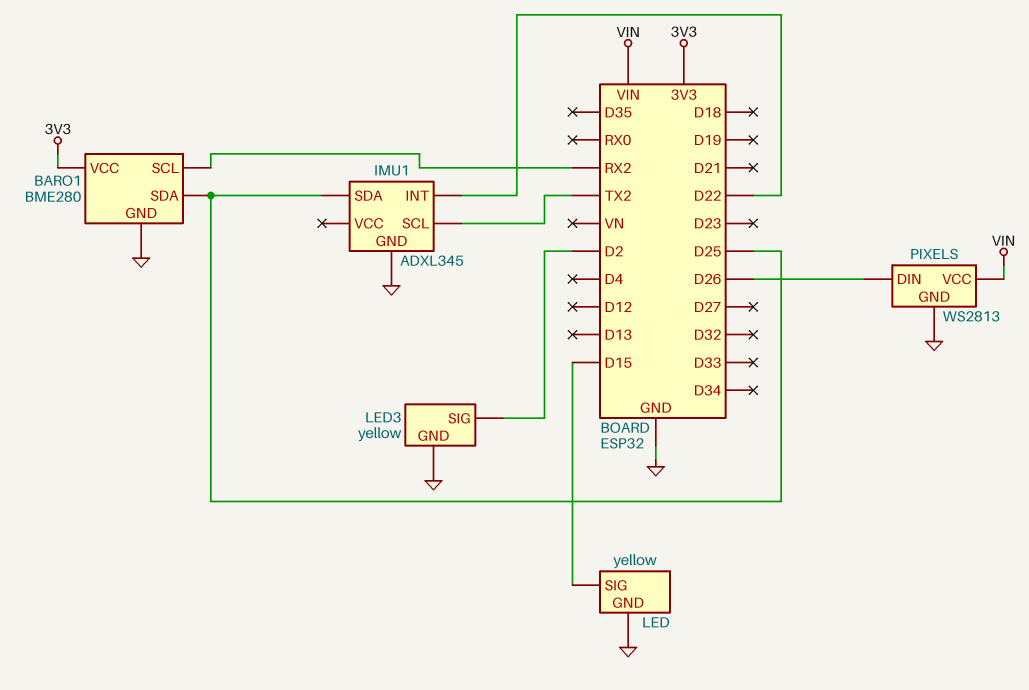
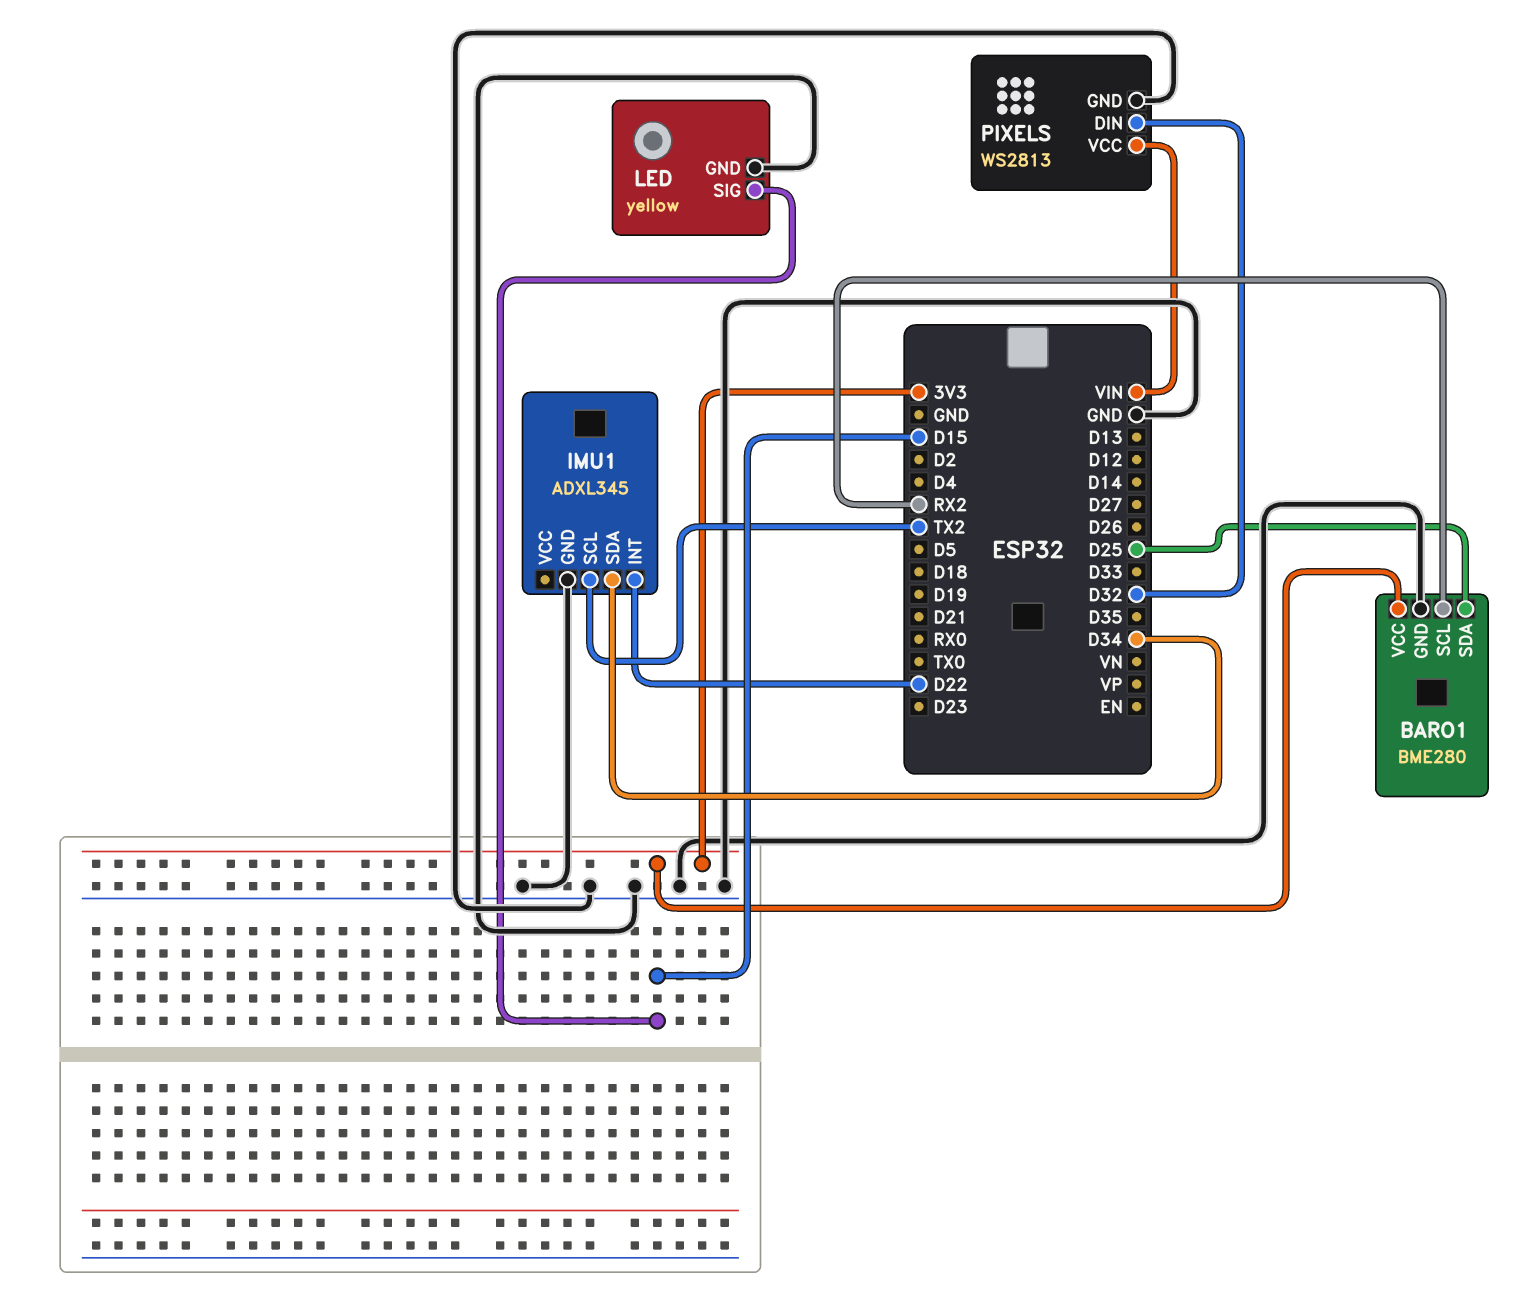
IMU1 pin SDA: D25 -> D34
LED3: yellow -> none
LED3 pin GND: GND -> none
LED3 pin SIG: D2 -> none
PIXELS pin DIN: D26 -> D32

